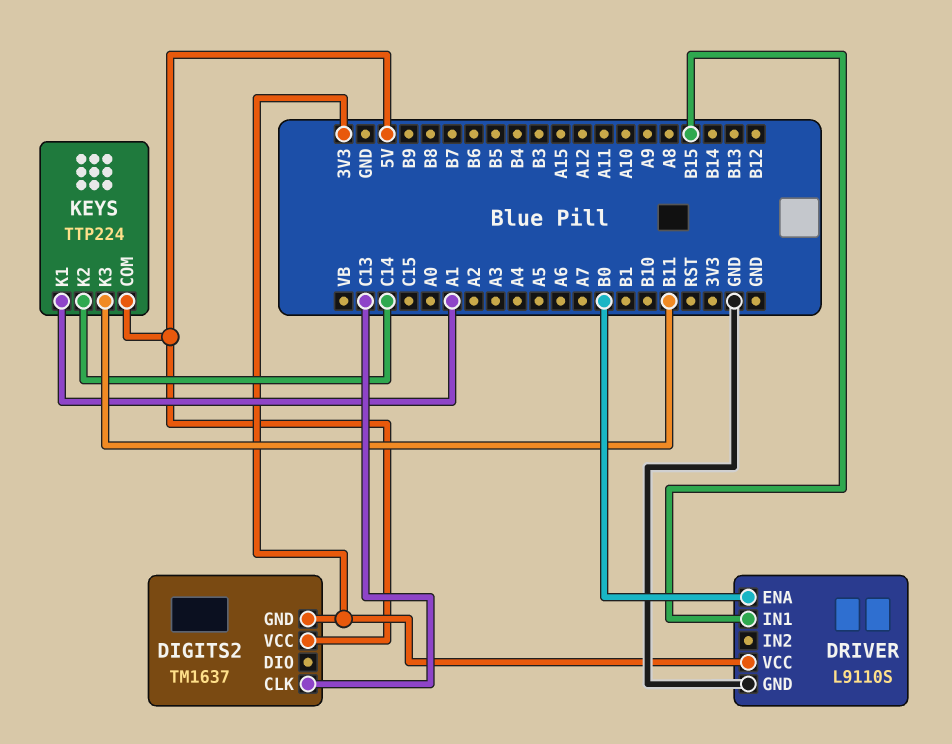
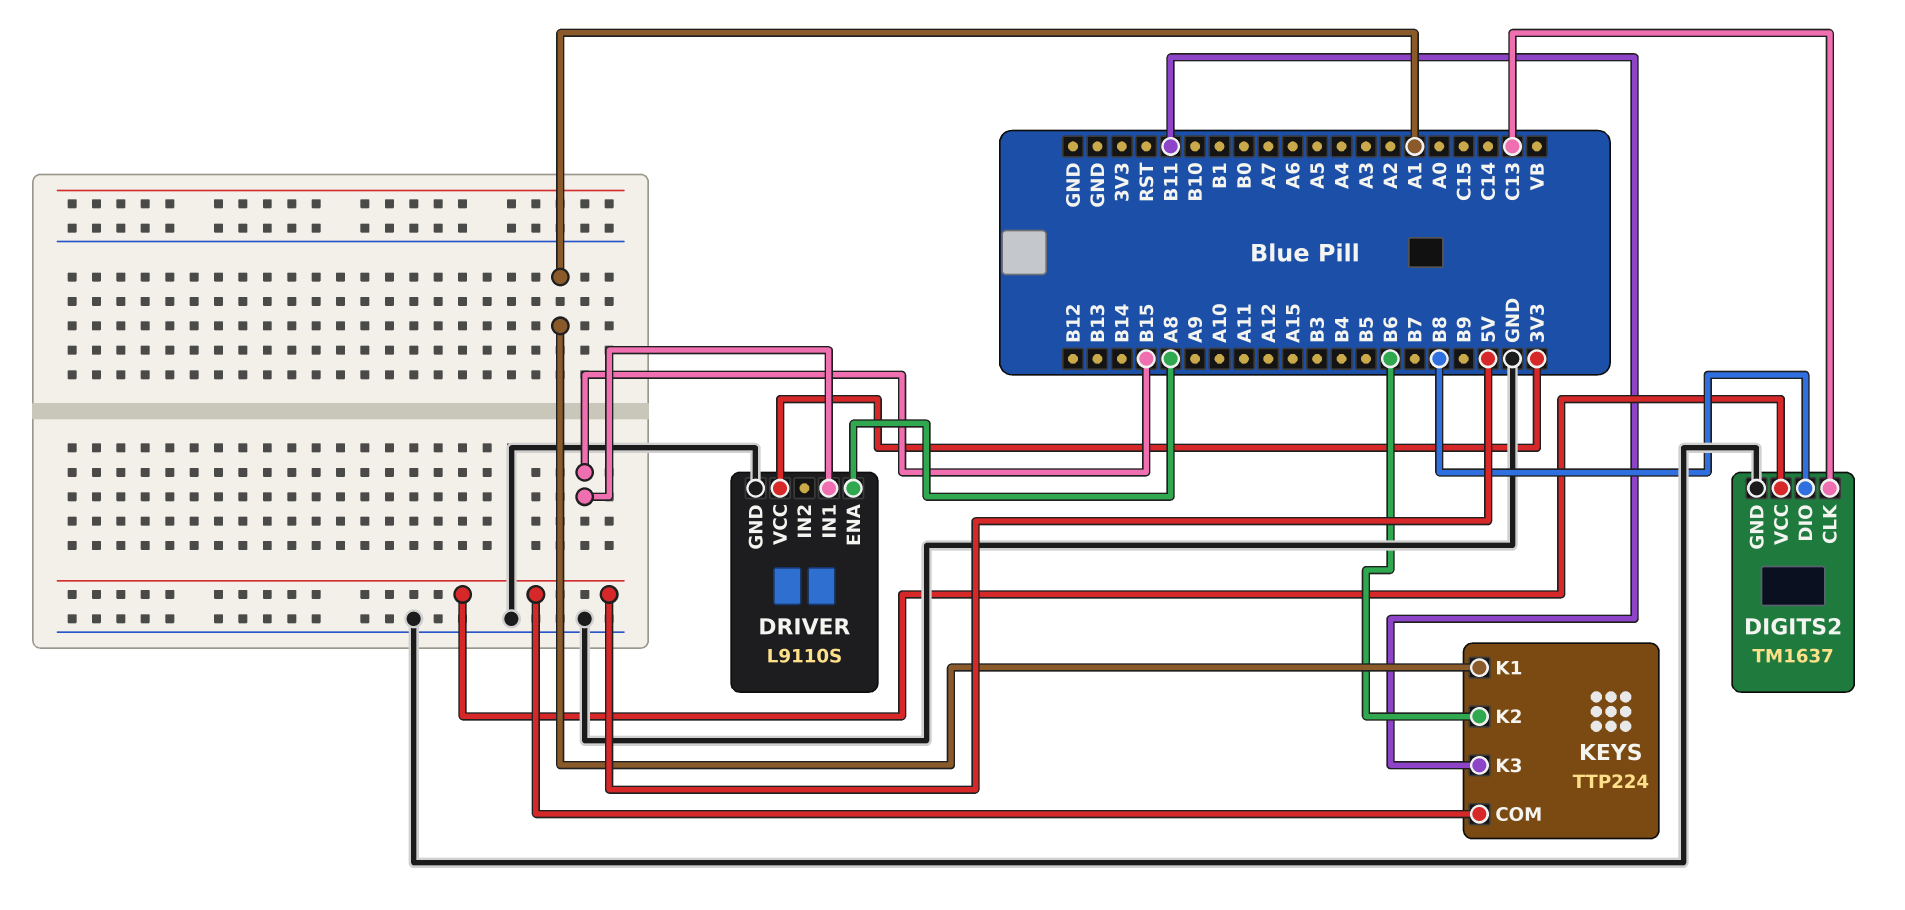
DIGITS2 pin DIO: none -> B8
DIGITS2 pin GND: 3V3 -> GND
DRIVER pin ENA: B0 -> A8
KEYS pin K2: C14 -> B6

